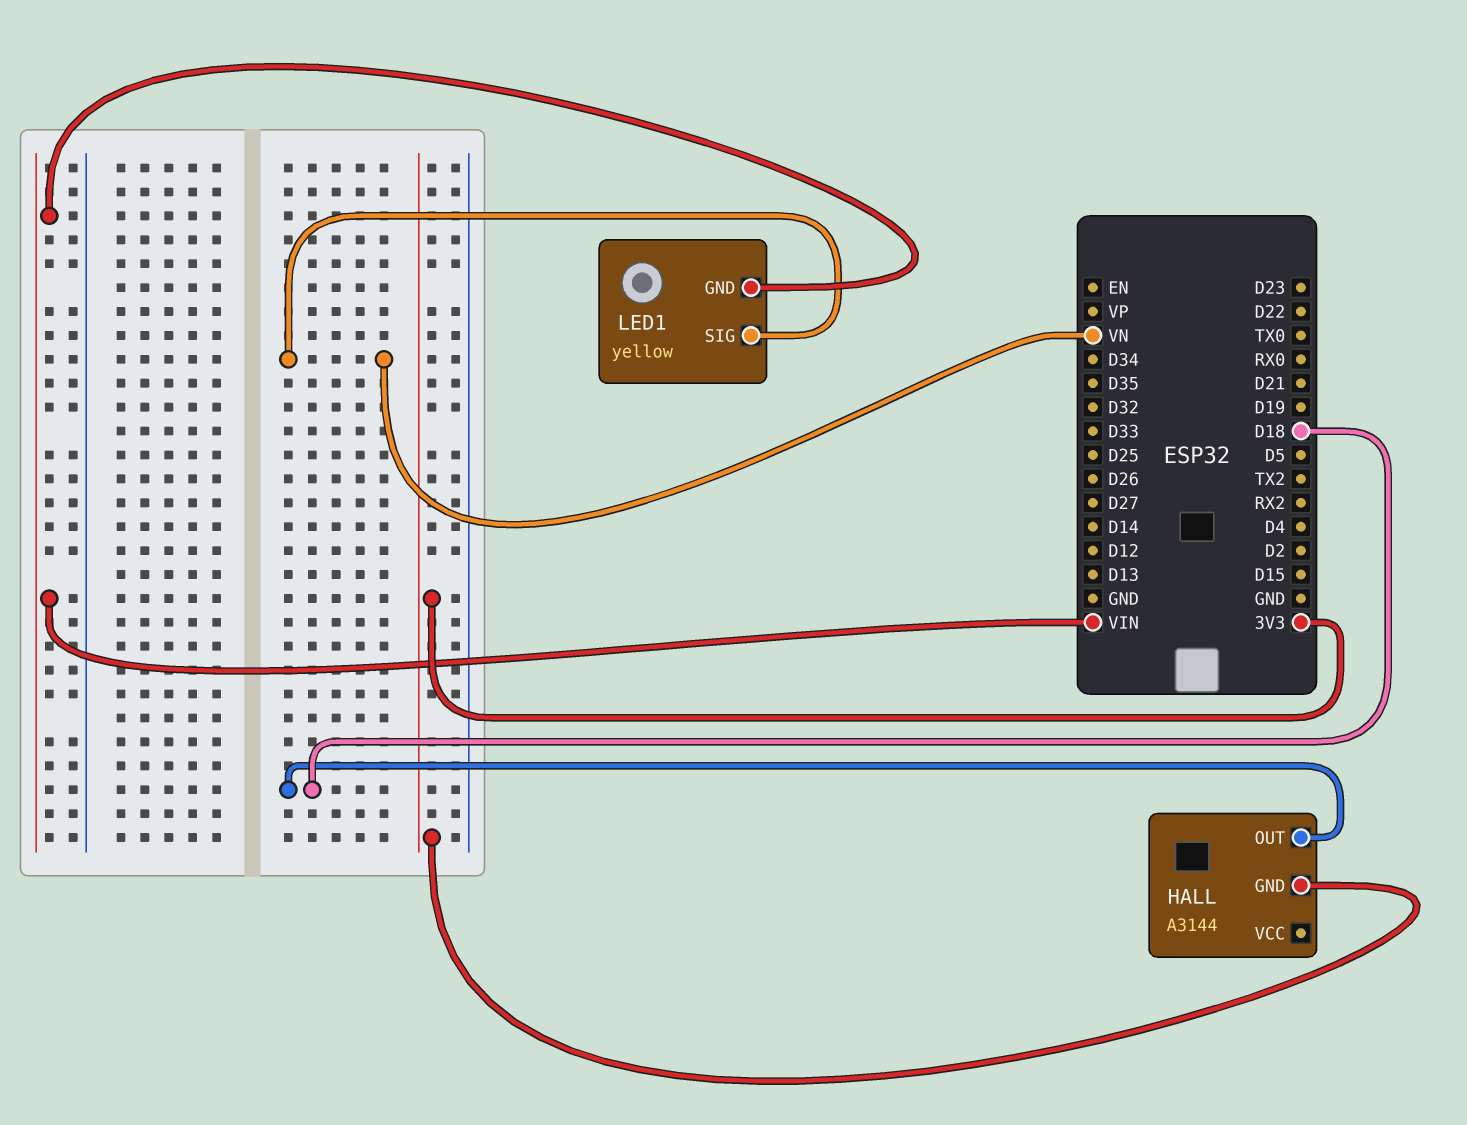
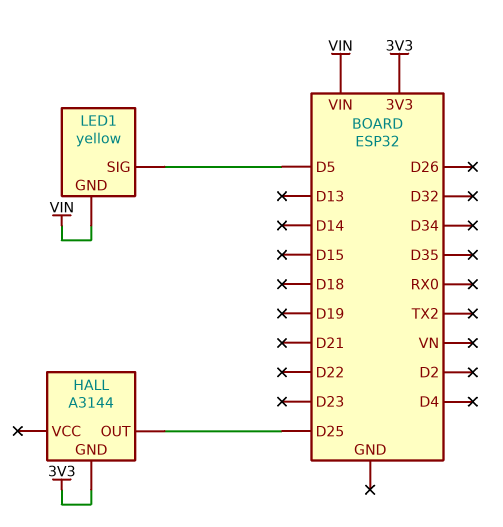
HALL pin OUT: D18 -> D25
LED1 pin SIG: VN -> D5

